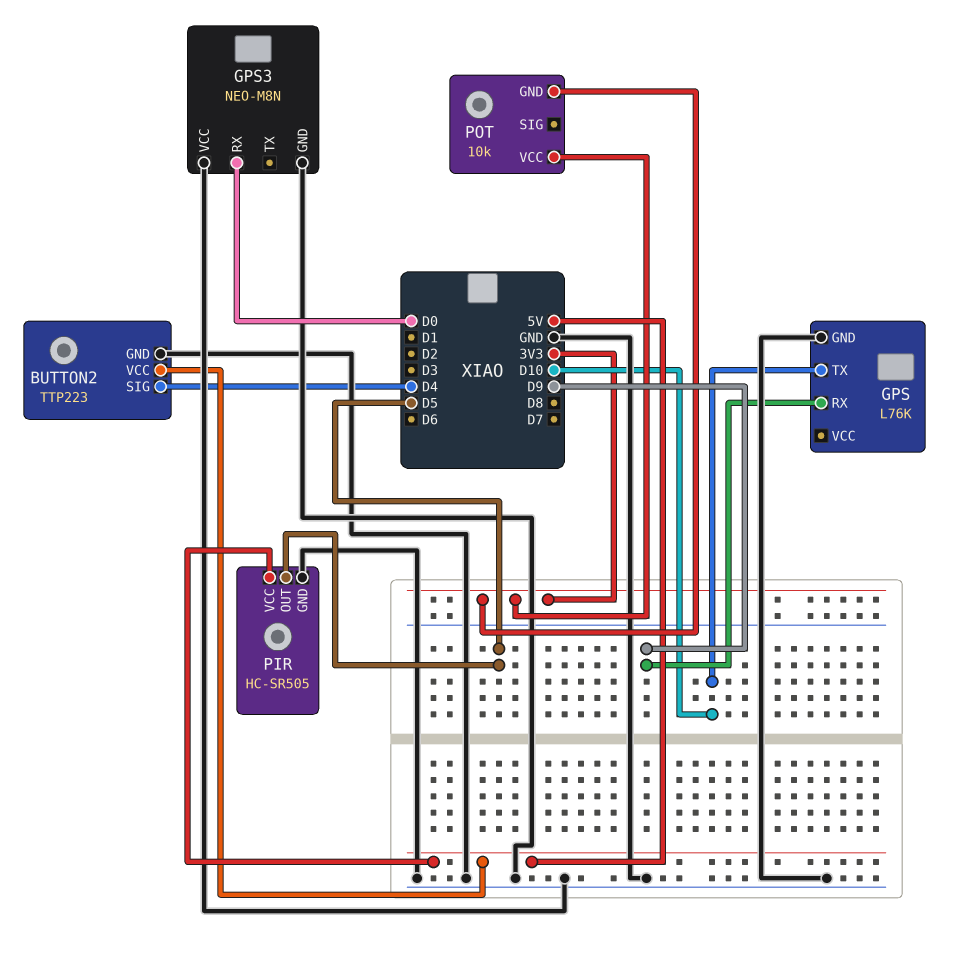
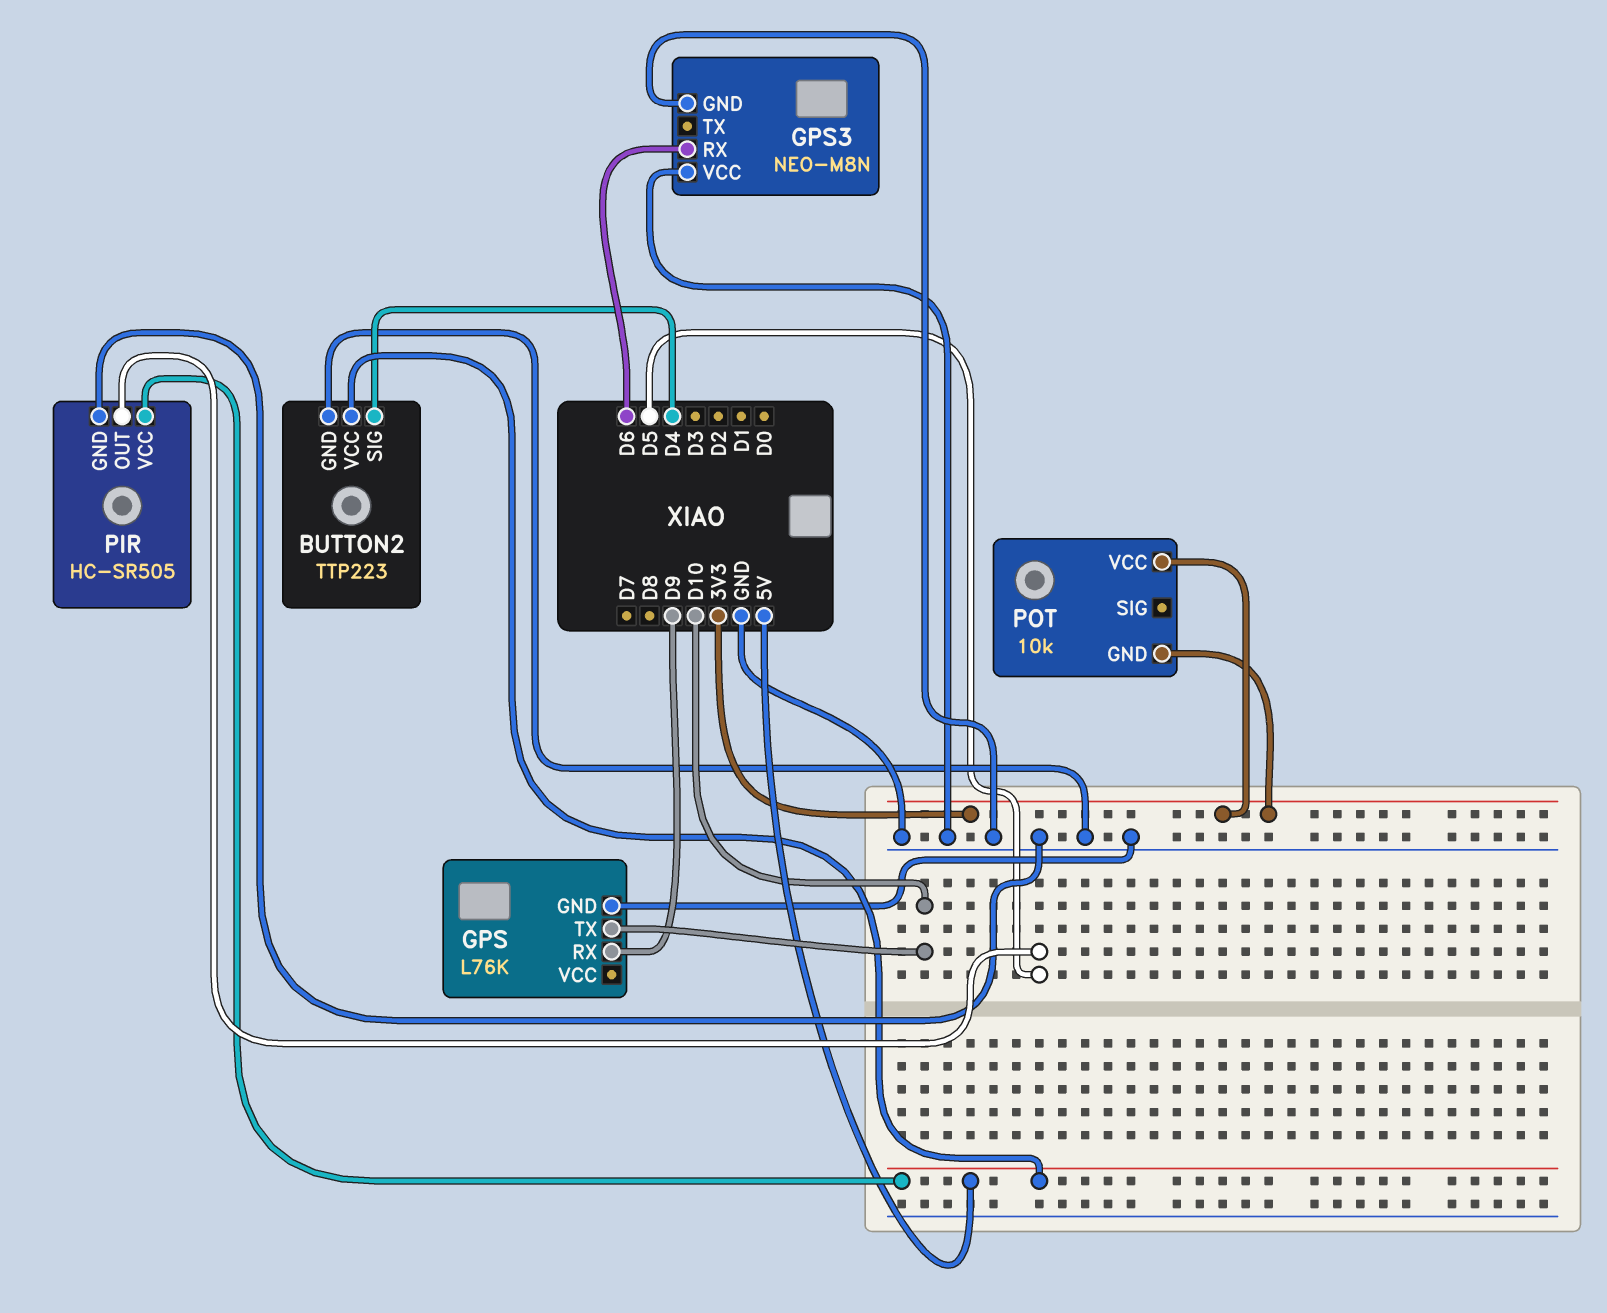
GPS3 pin RX: D0 -> D6

